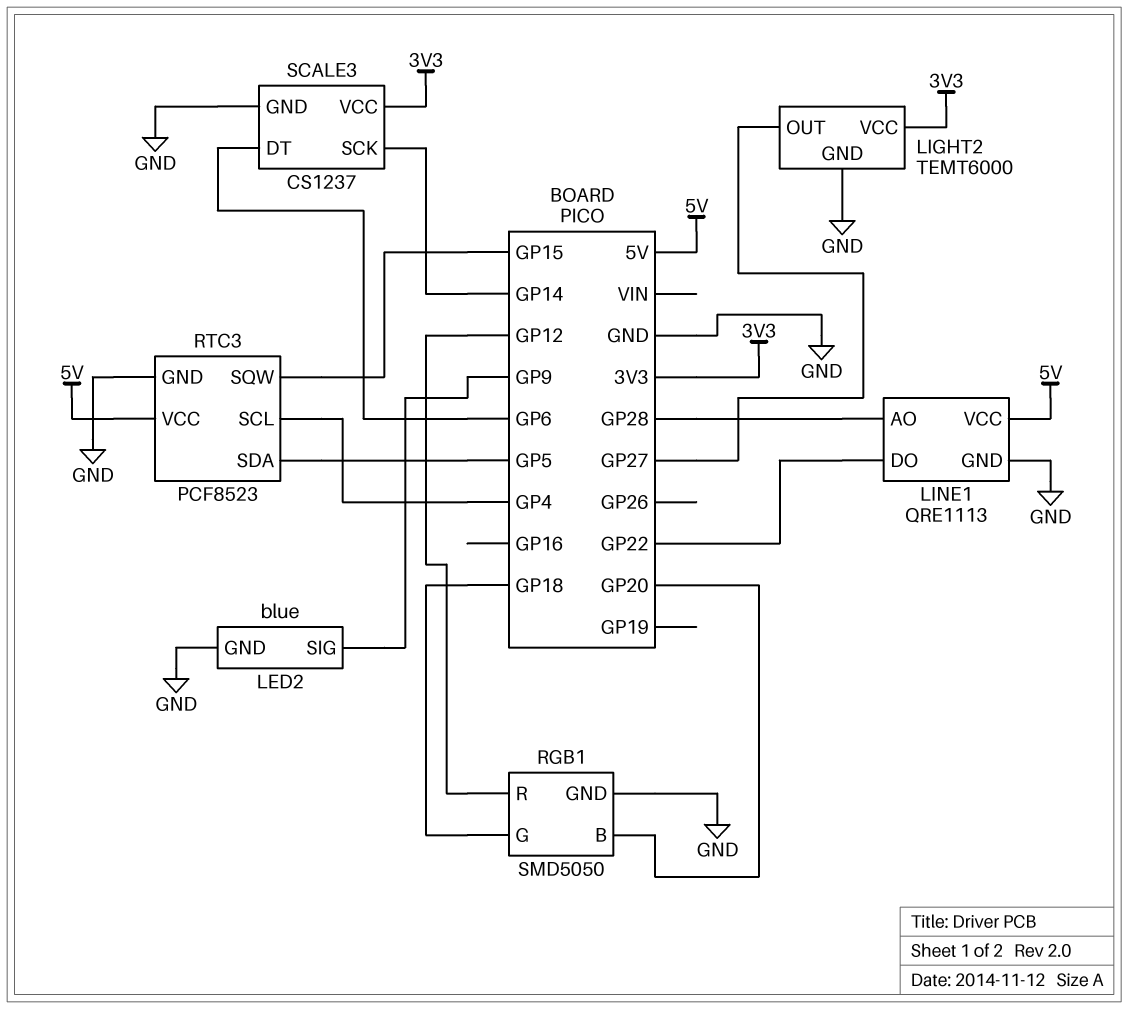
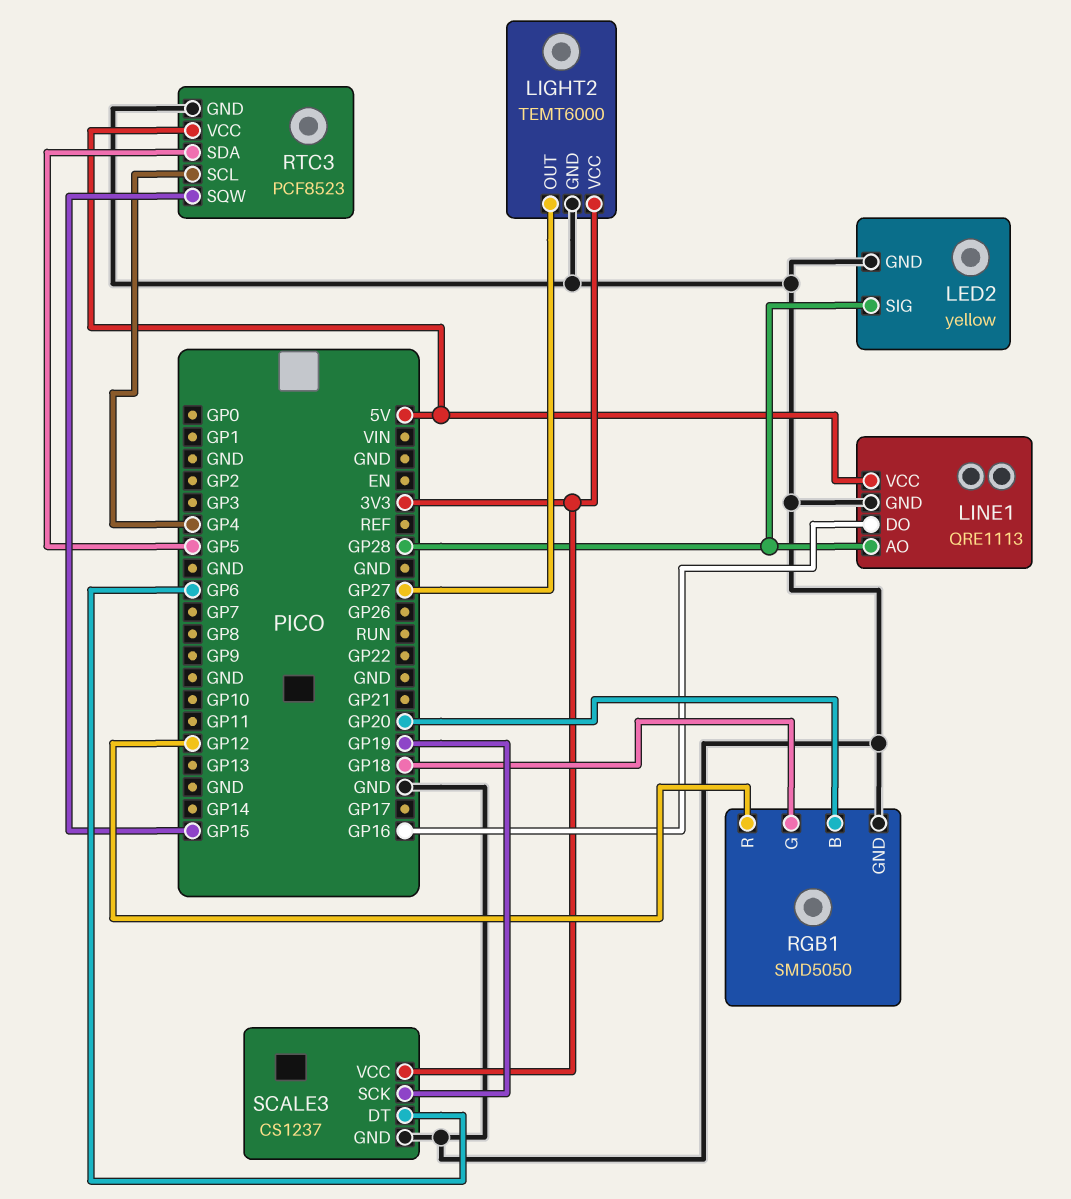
LED2: blue -> yellow
LED2 pin SIG: GP9 -> GP28
LINE1 pin DO: GP22 -> GP16
SCALE3 pin SCK: GP14 -> GP19

